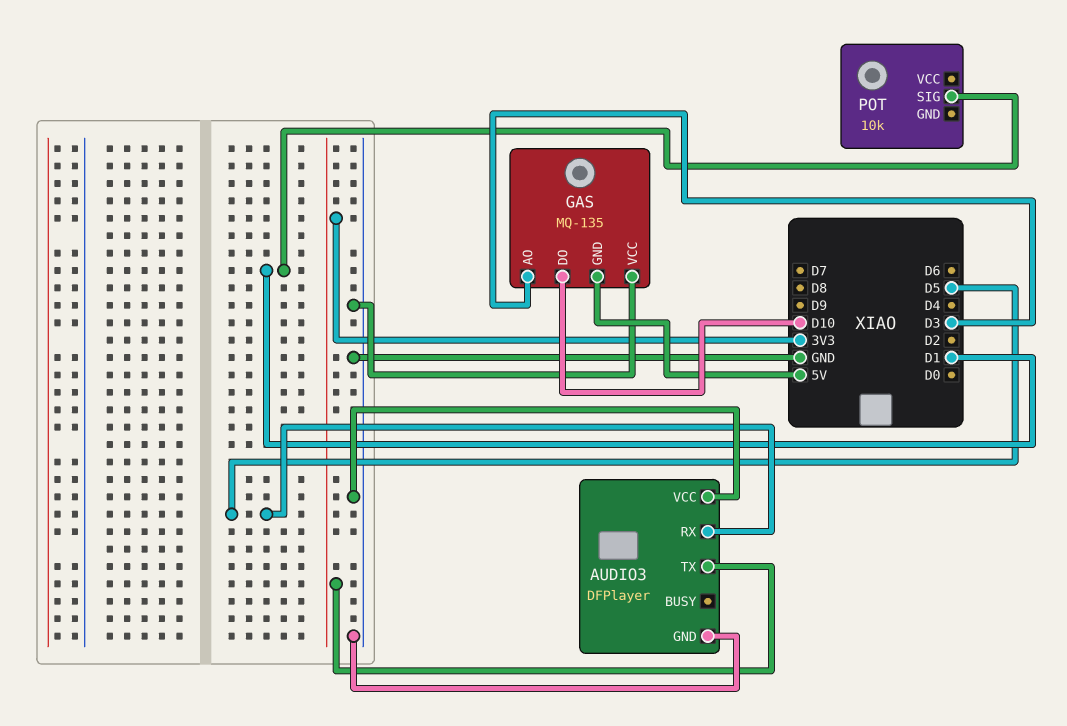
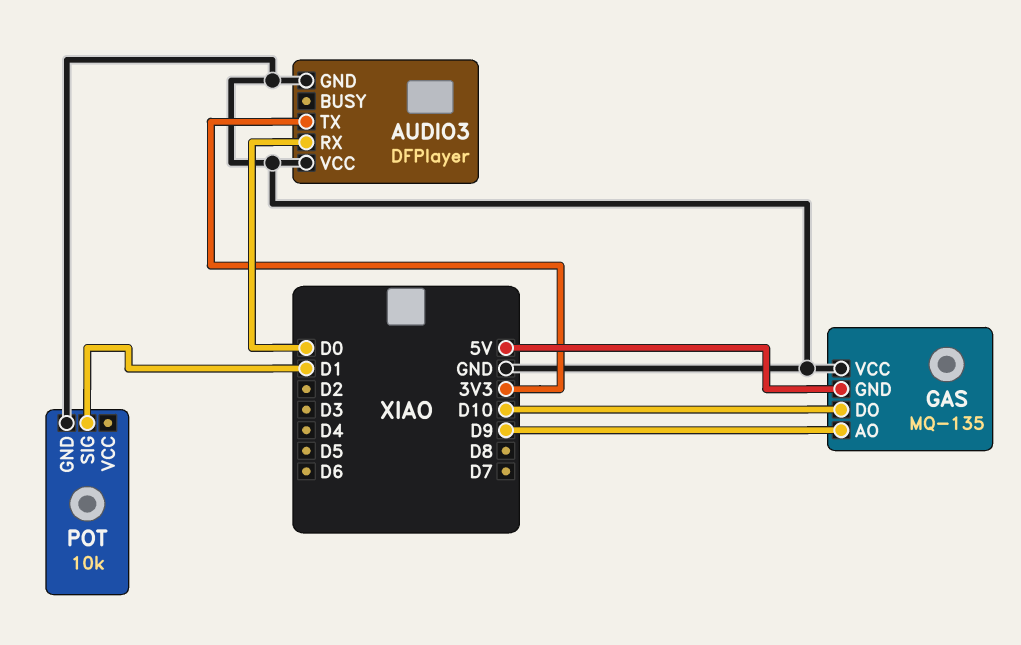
AUDIO3 pin RX: D5 -> D0
GAS pin AO: D3 -> D9
POT pin GND: none -> GND

